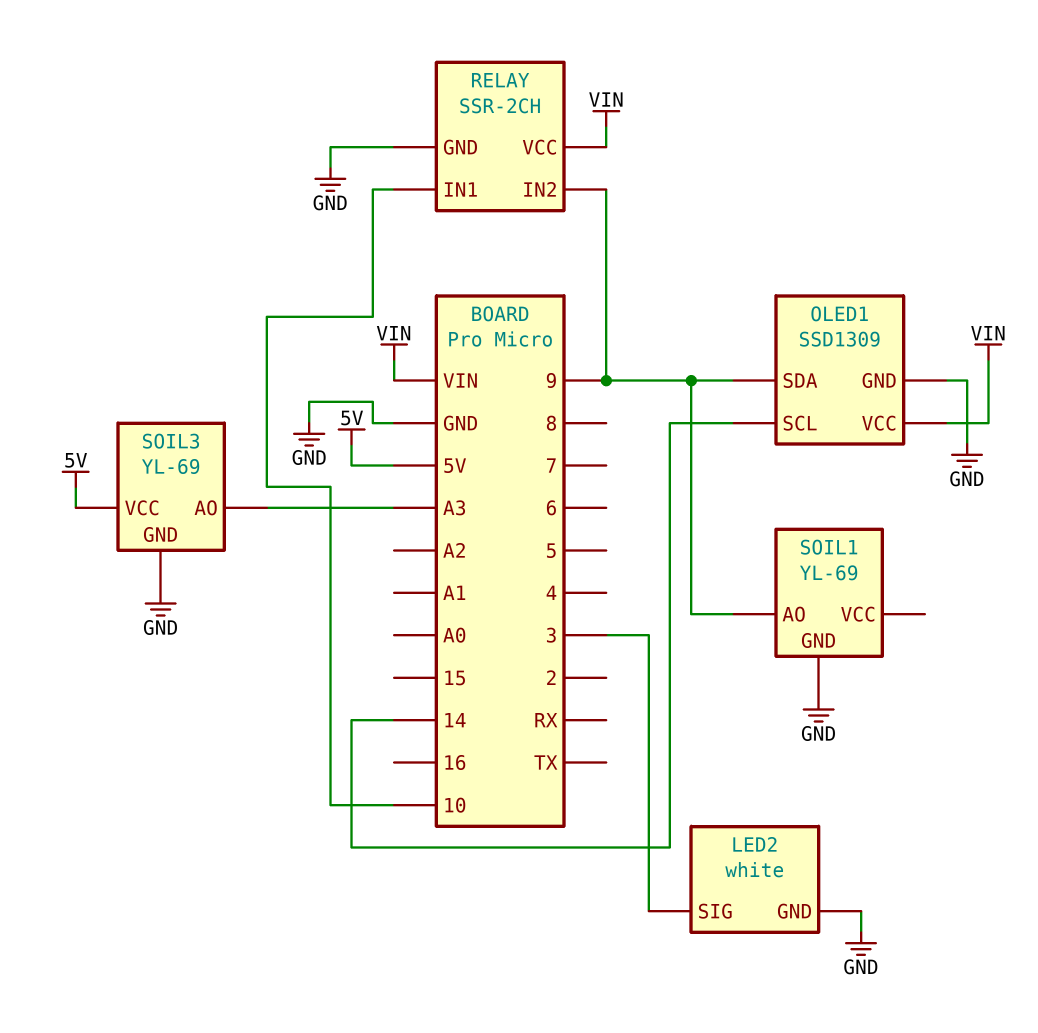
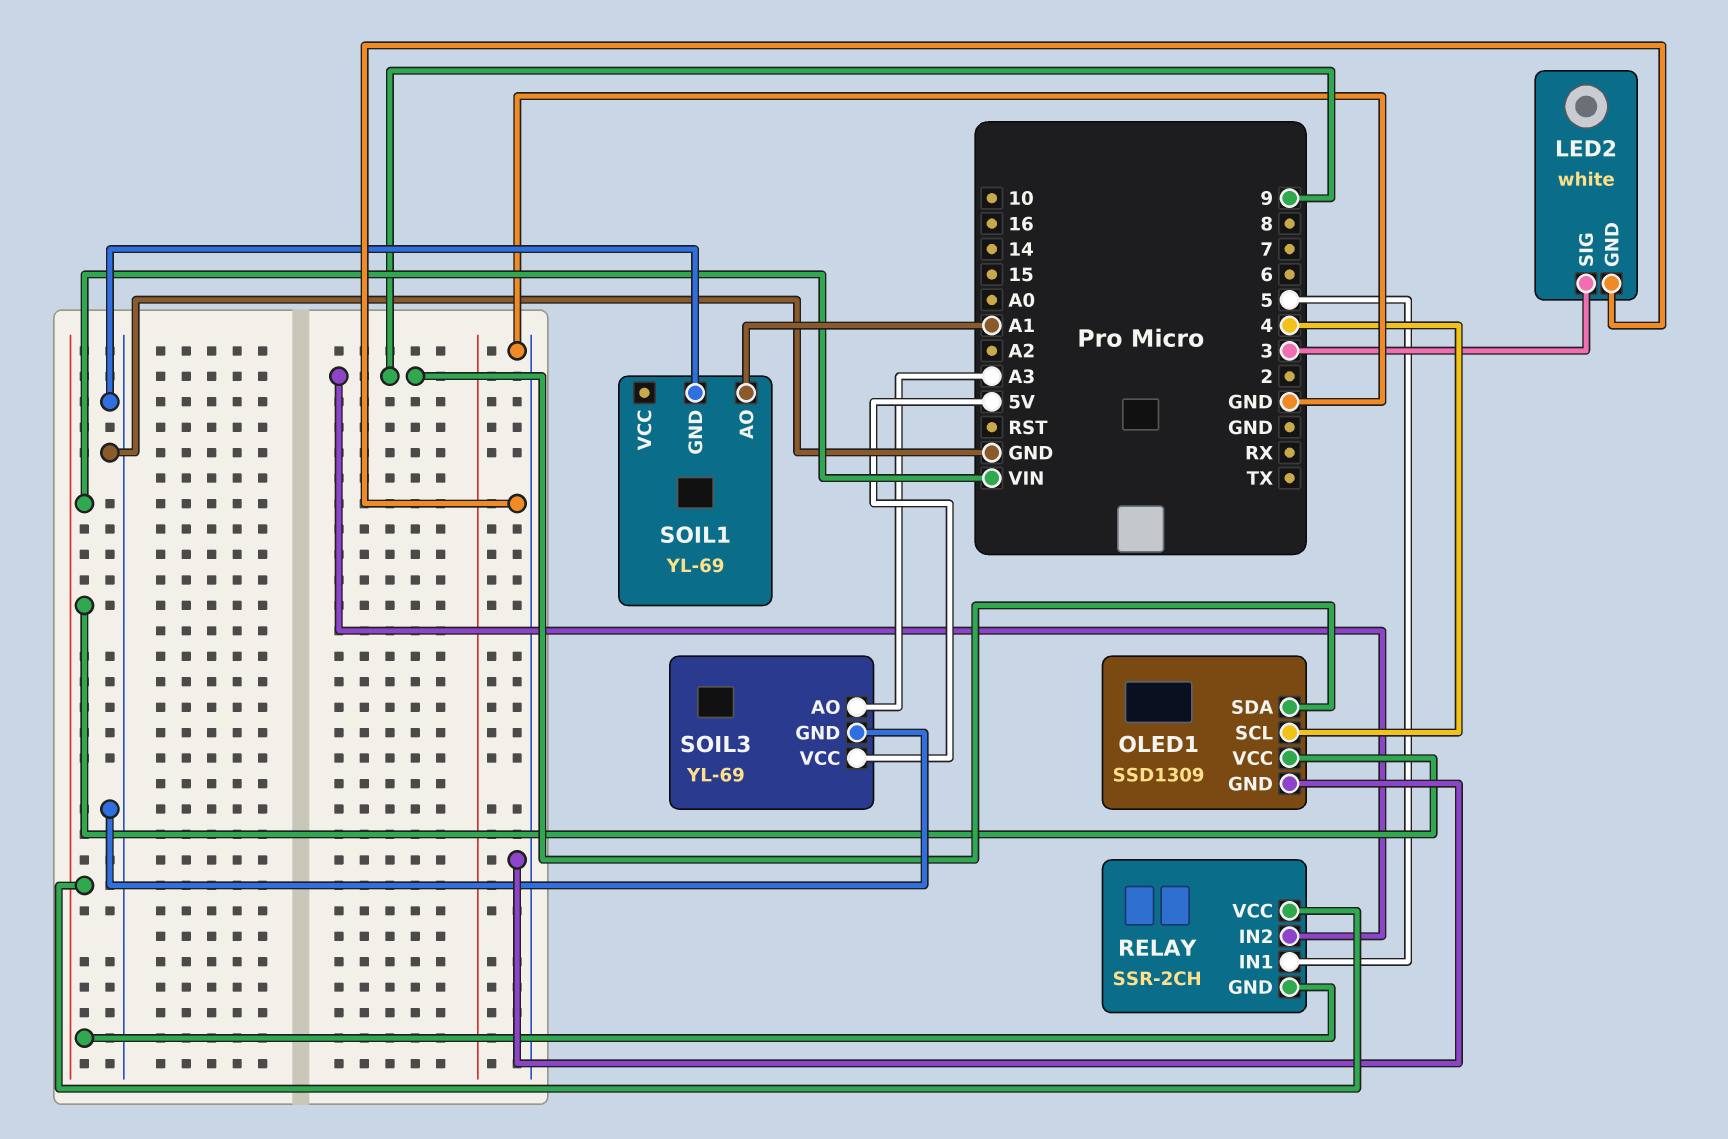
OLED1 pin SCL: 14 -> 4
RELAY pin GND: GND -> VIN
RELAY pin IN1: 10 -> 5
SOIL1 pin AO: 9 -> A1

